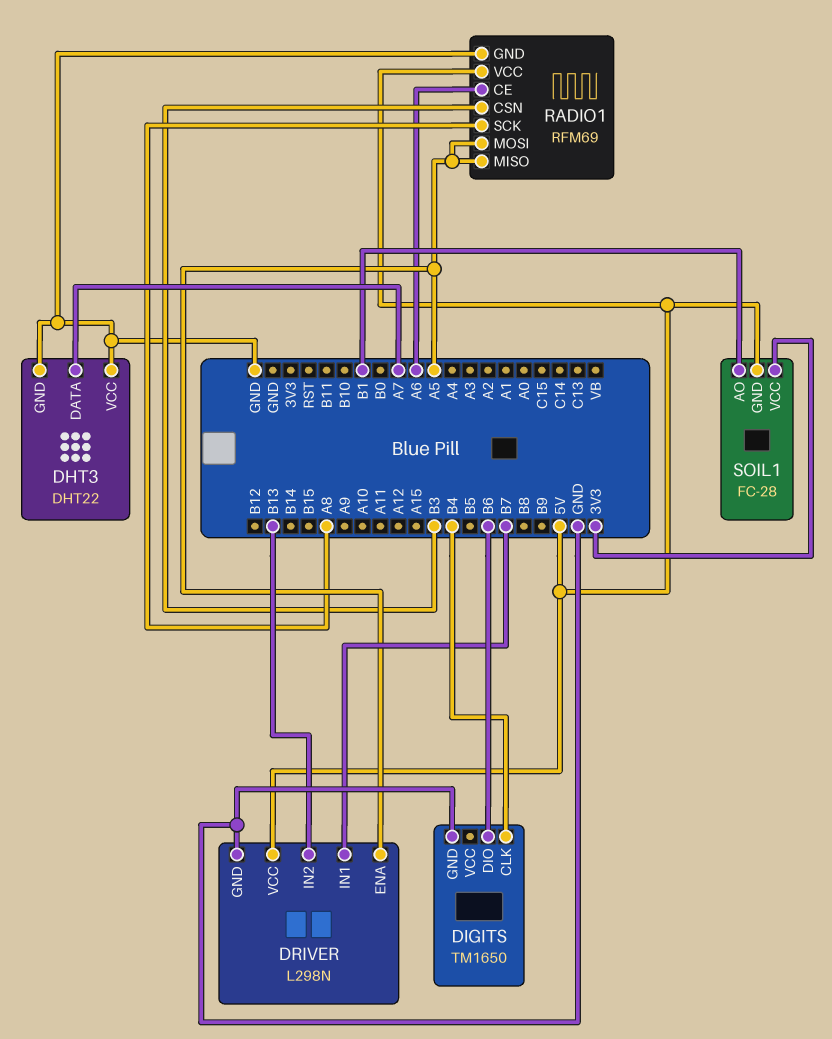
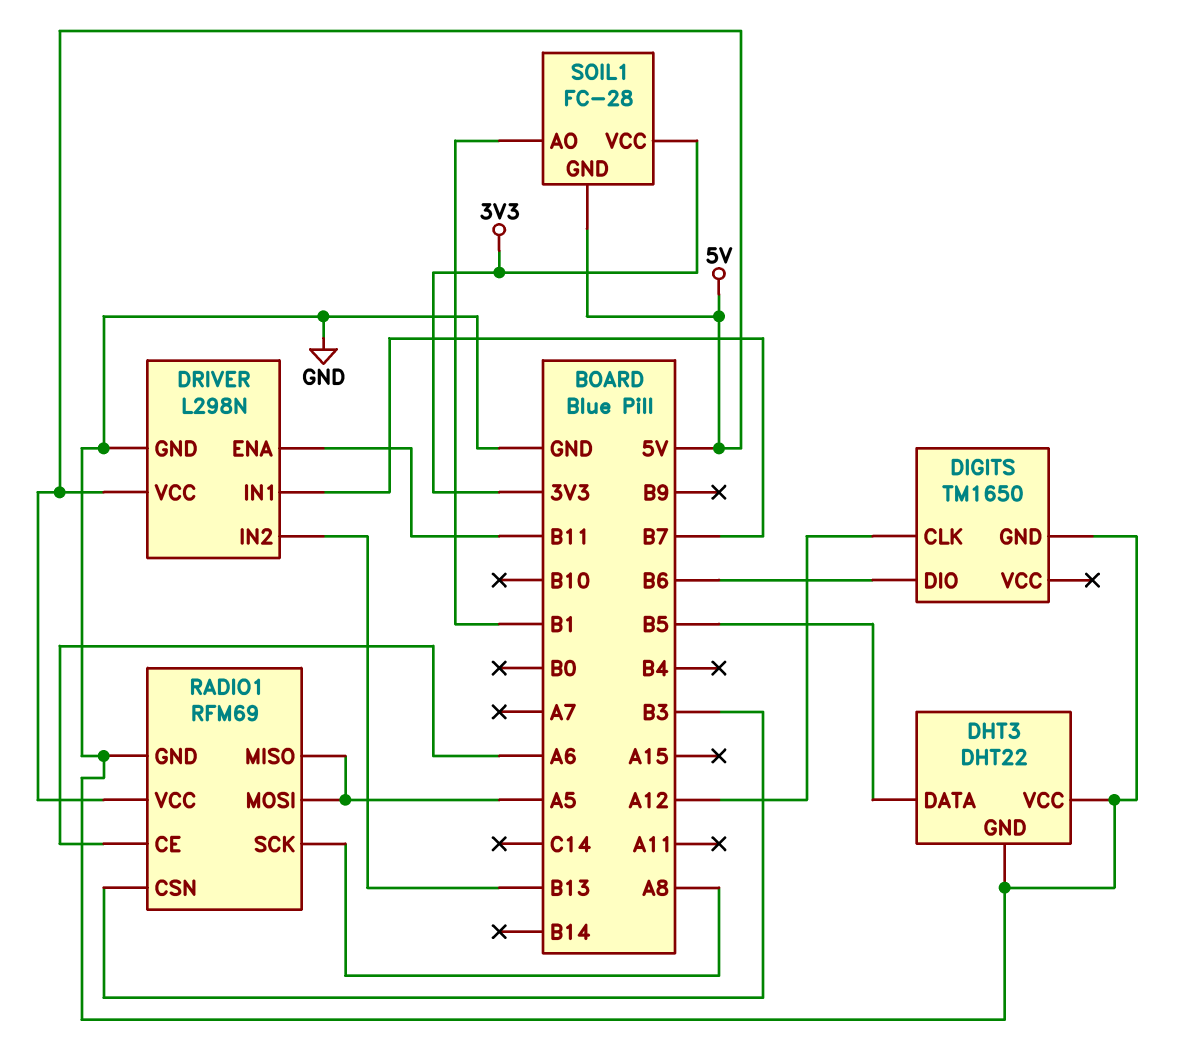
DHT3 pin DATA: A7 -> B5
DIGITS pin CLK: B4 -> A12
DRIVER pin ENA: A5 -> B11

